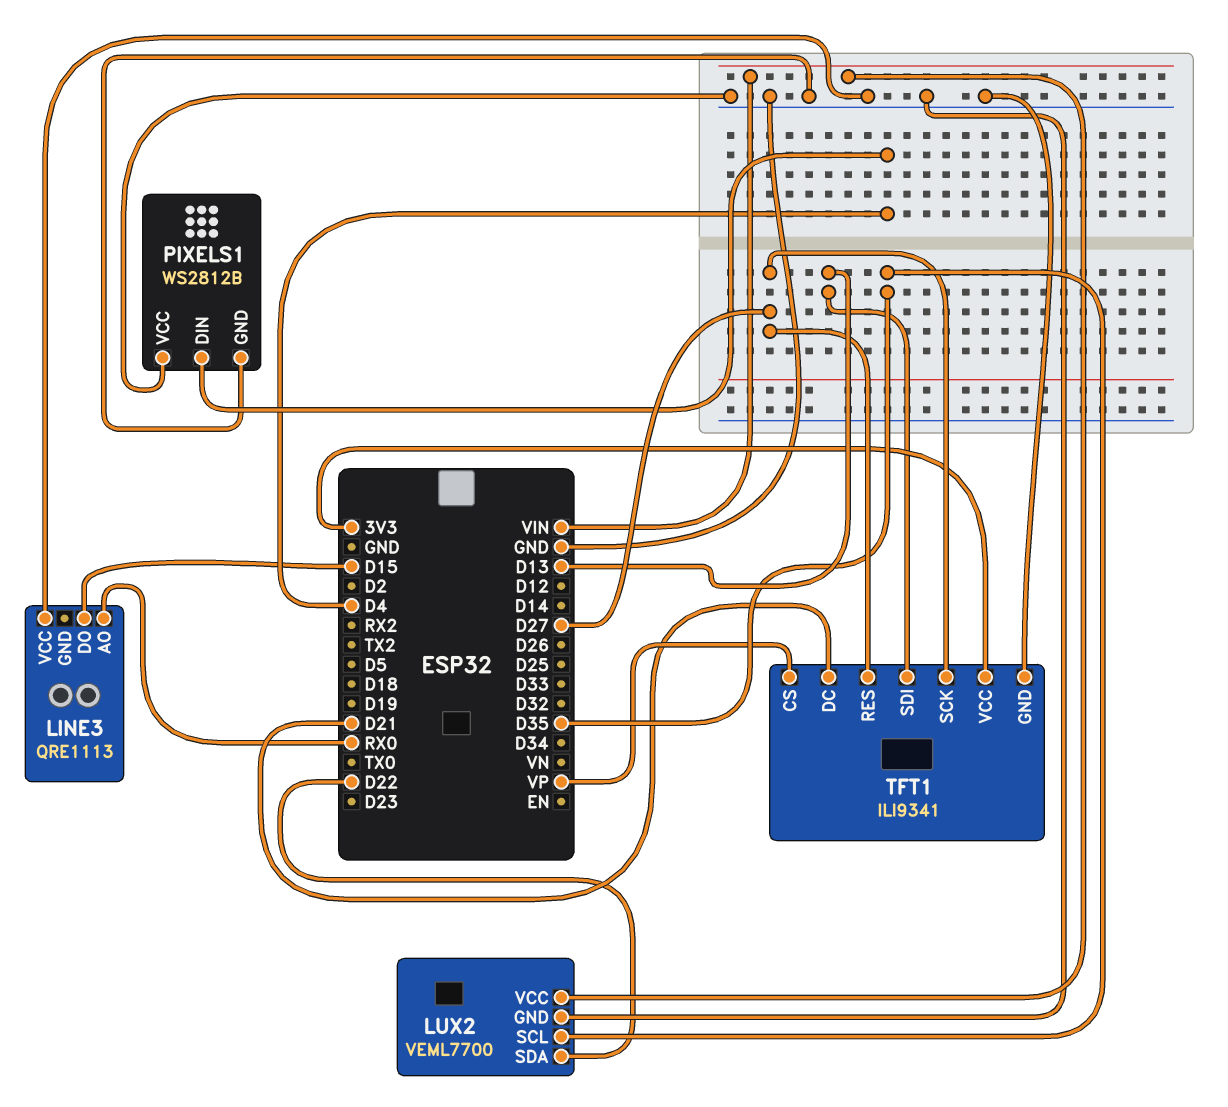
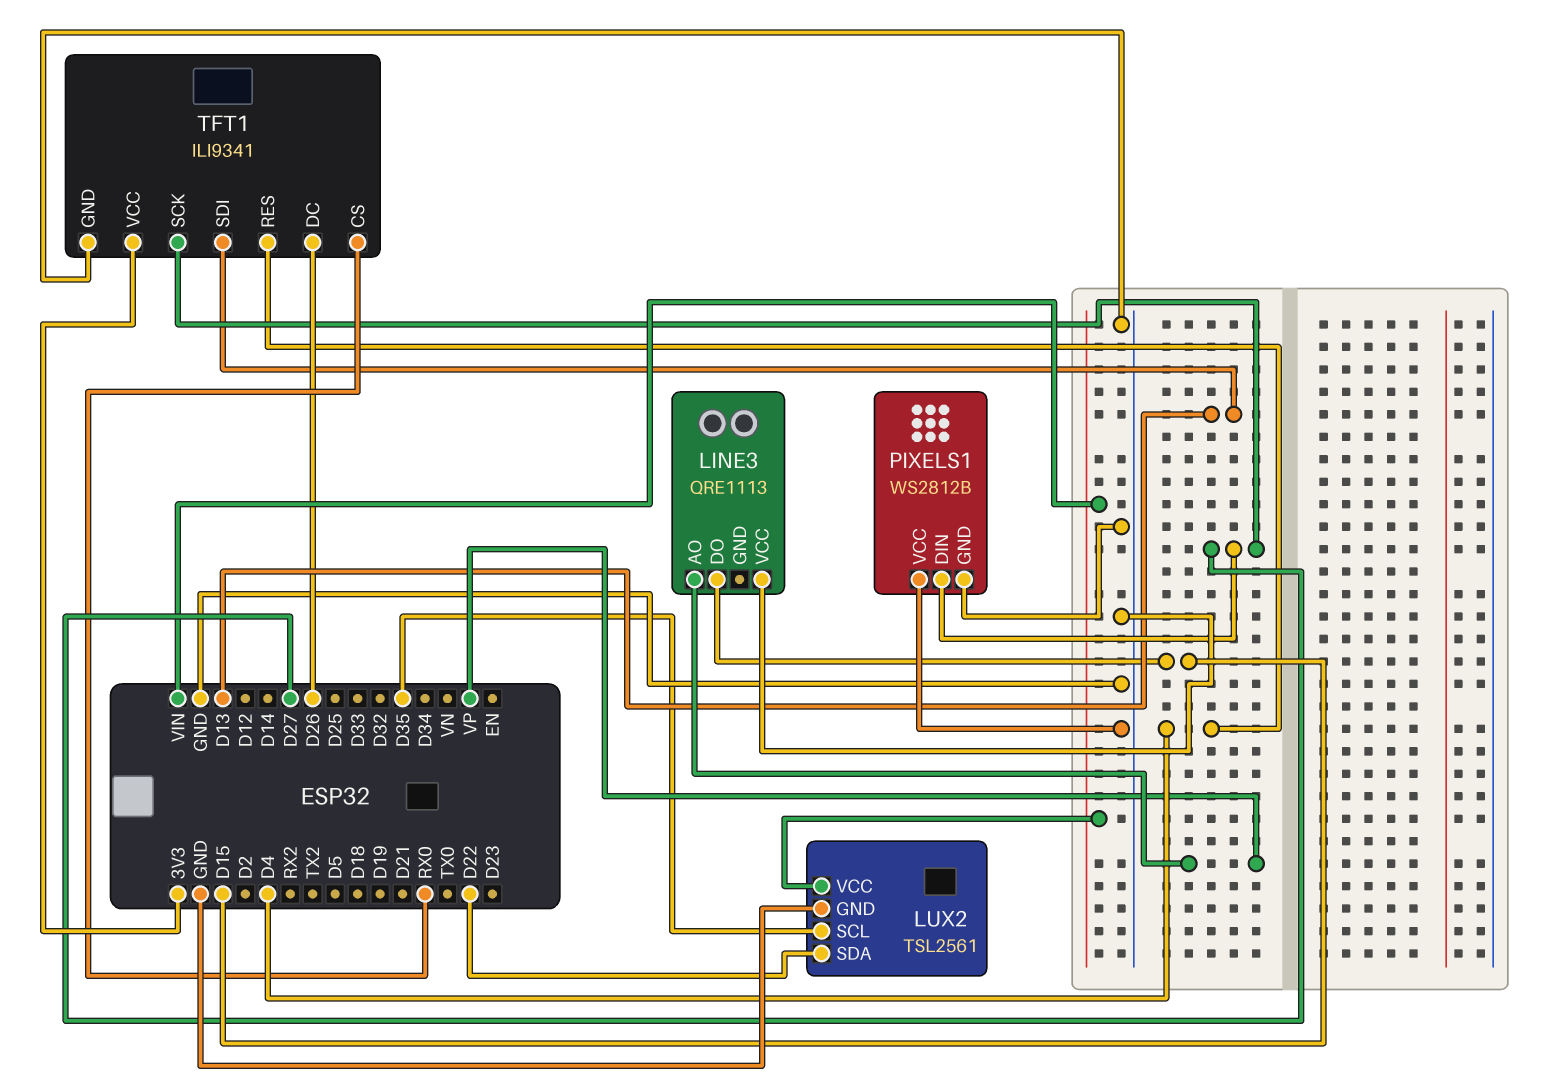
LINE3 pin AO: RX0 -> VP
LUX2: VEML7700 -> TSL2561
PIXELS1 pin DIN: D4 -> D27
TFT1 pin CS: VP -> RX0
TFT1 pin DC: D21 -> D26
TFT1 pin RES: D27 -> D4

